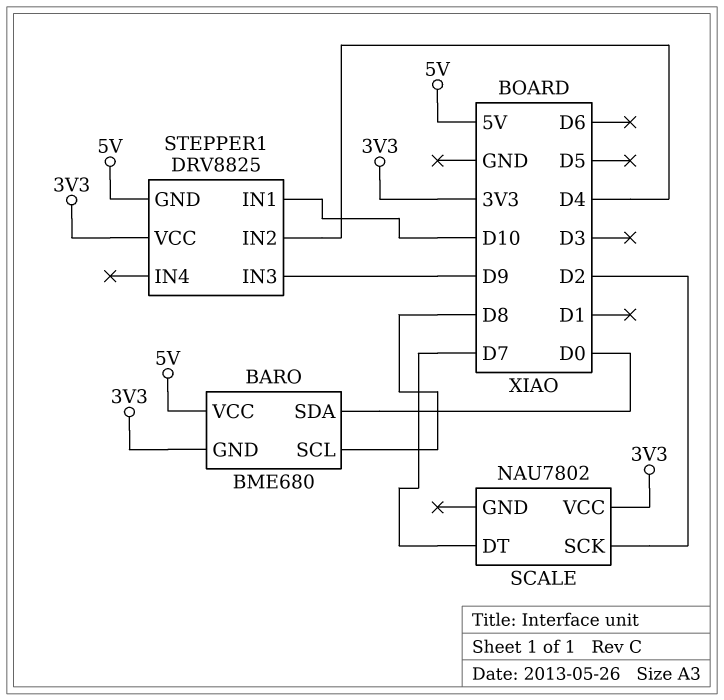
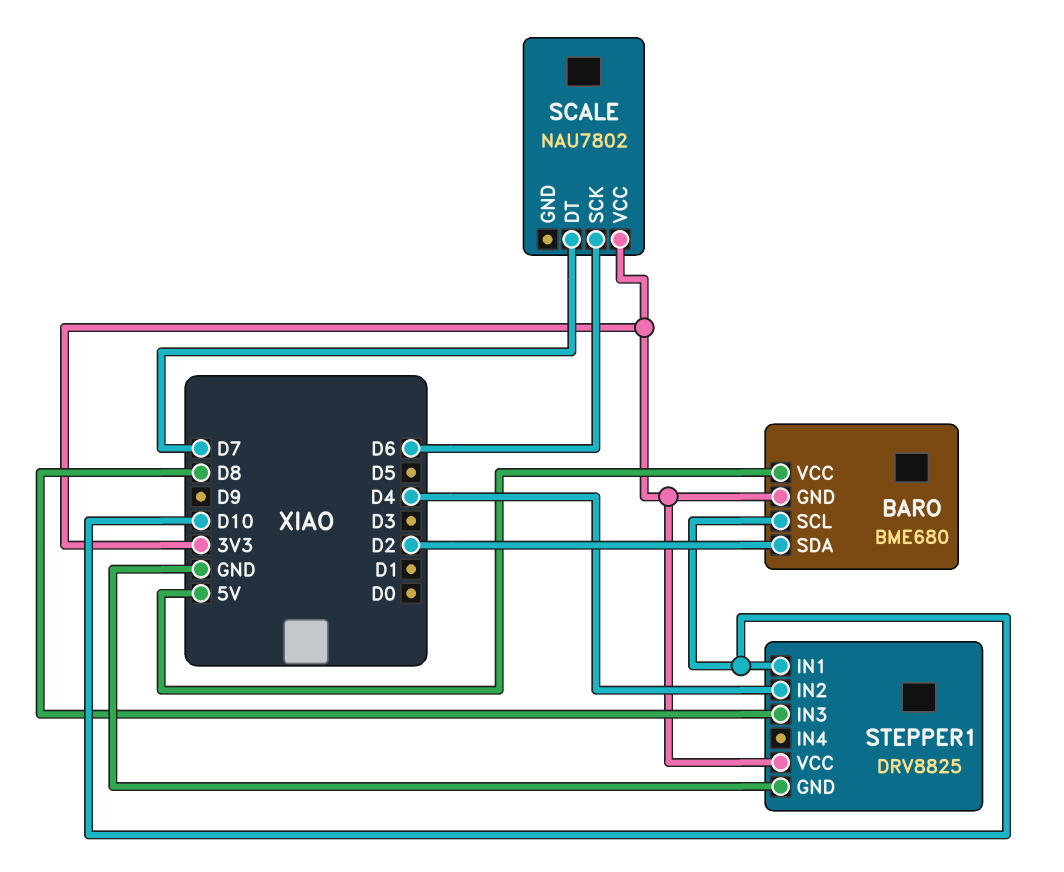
BARO pin SCL: D8 -> D10
BARO pin SDA: D0 -> D2
SCALE pin SCK: D2 -> D6
STEPPER1 pin GND: 5V -> GND
STEPPER1 pin IN3: D9 -> D8

